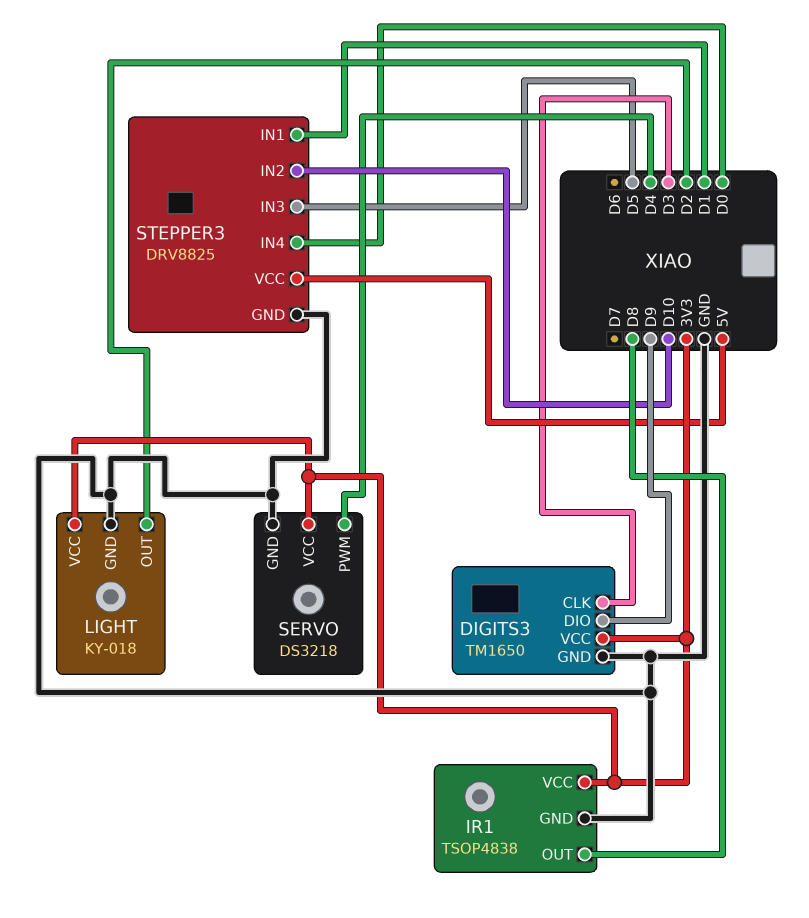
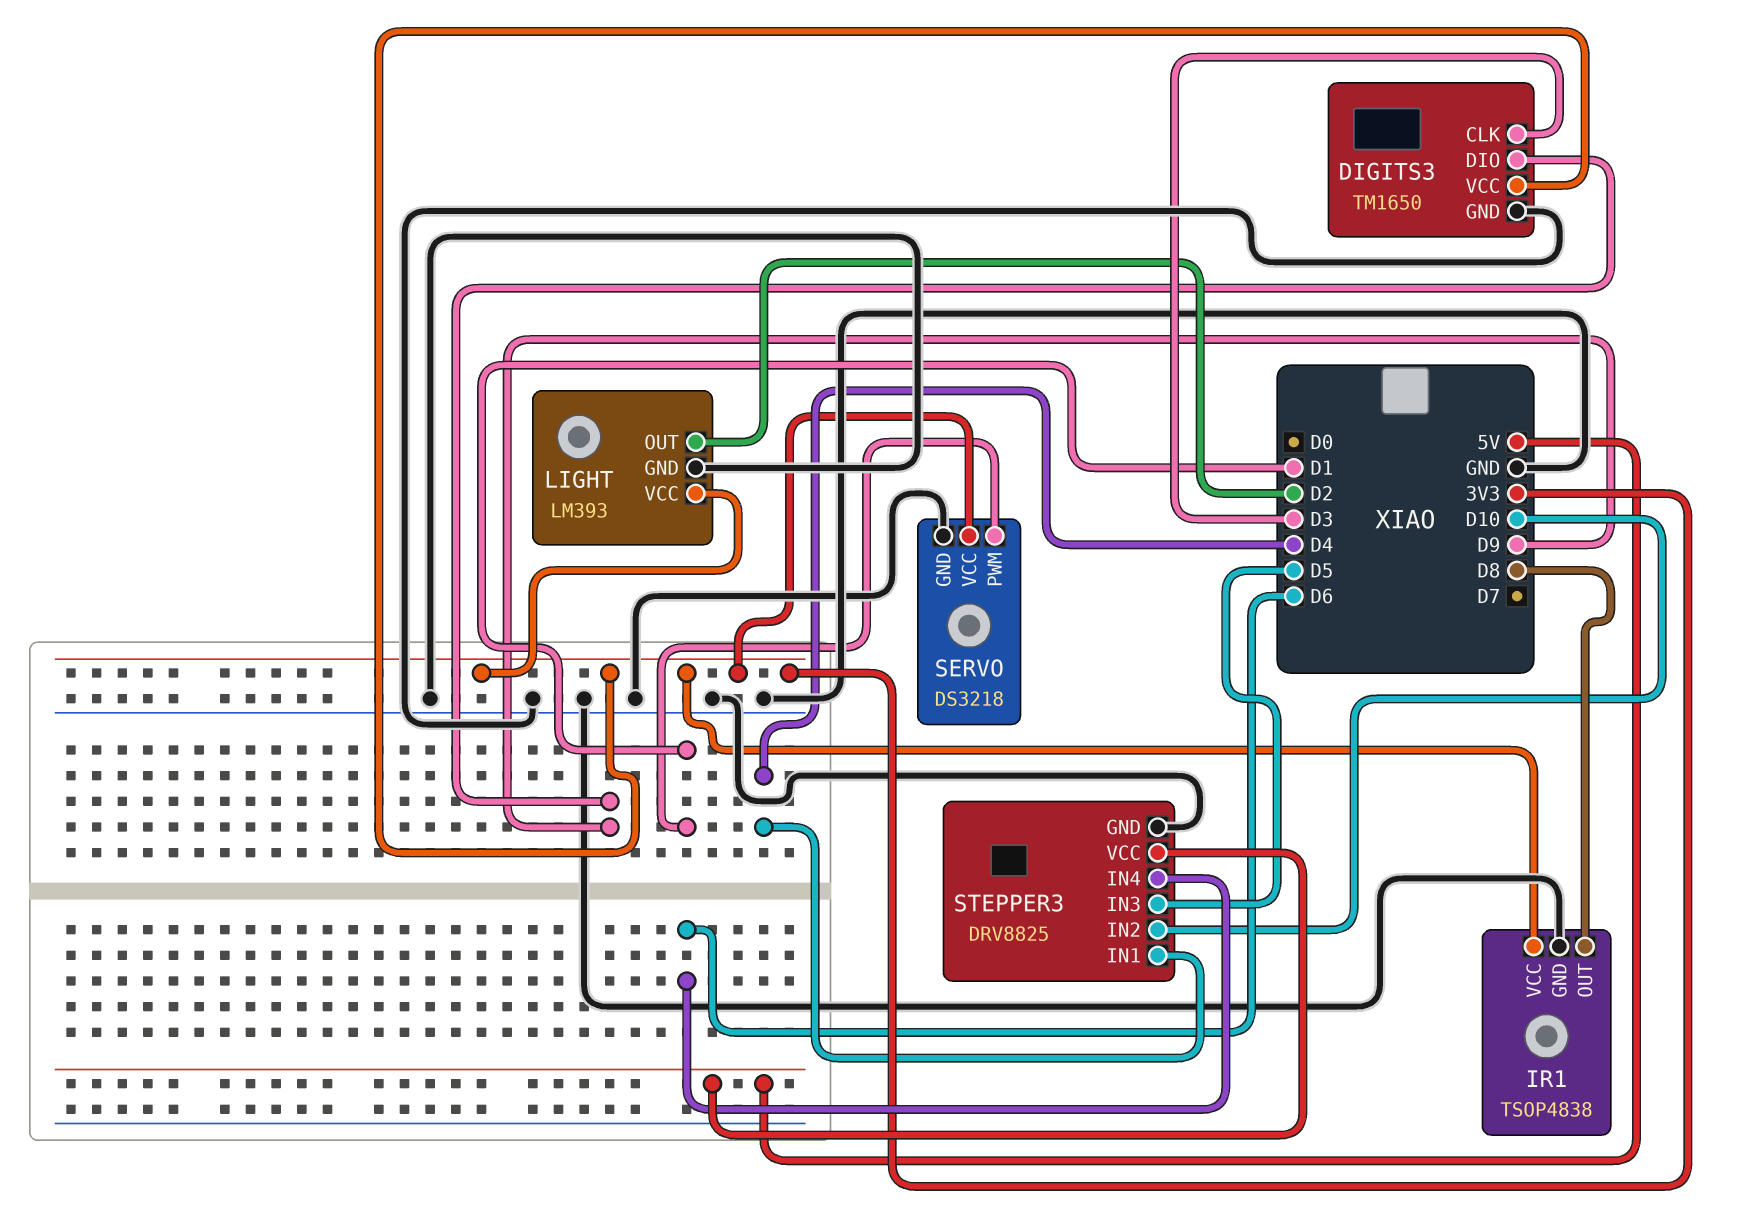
LIGHT: KY-018 -> LM393
SERVO pin PWM: D4 -> D1
STEPPER3 pin IN1: D1 -> D4
STEPPER3 pin IN4: D0 -> D6

